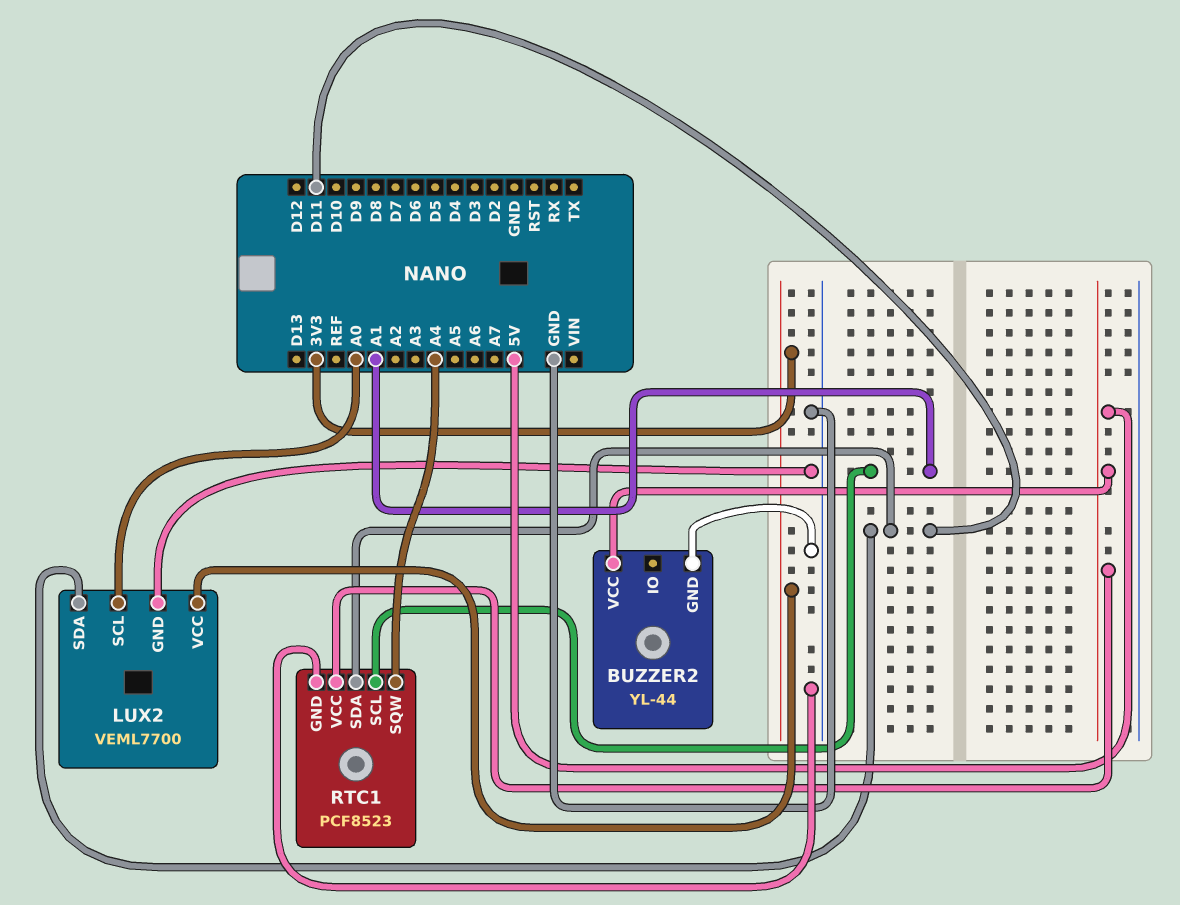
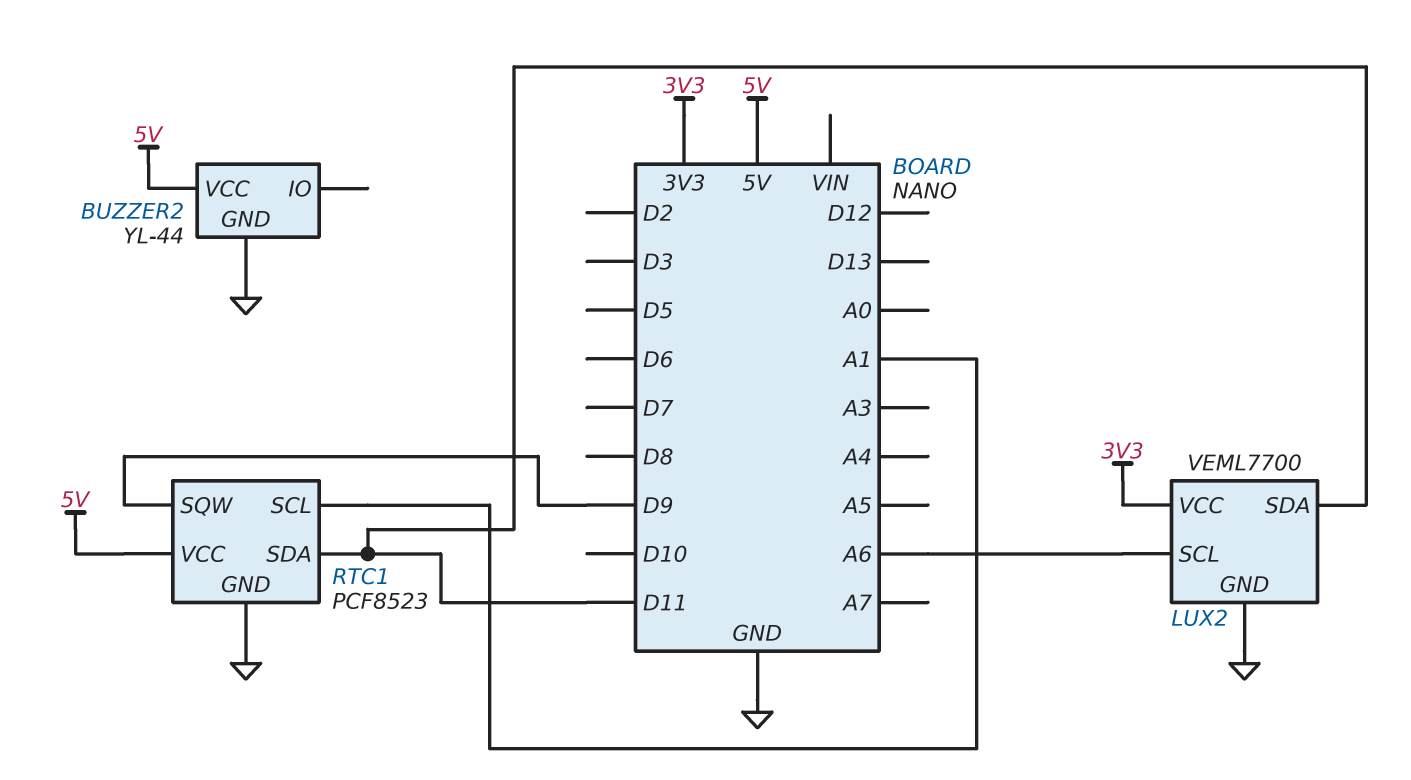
LUX2 pin SCL: A0 -> A6
RTC1 pin SQW: A4 -> D9

